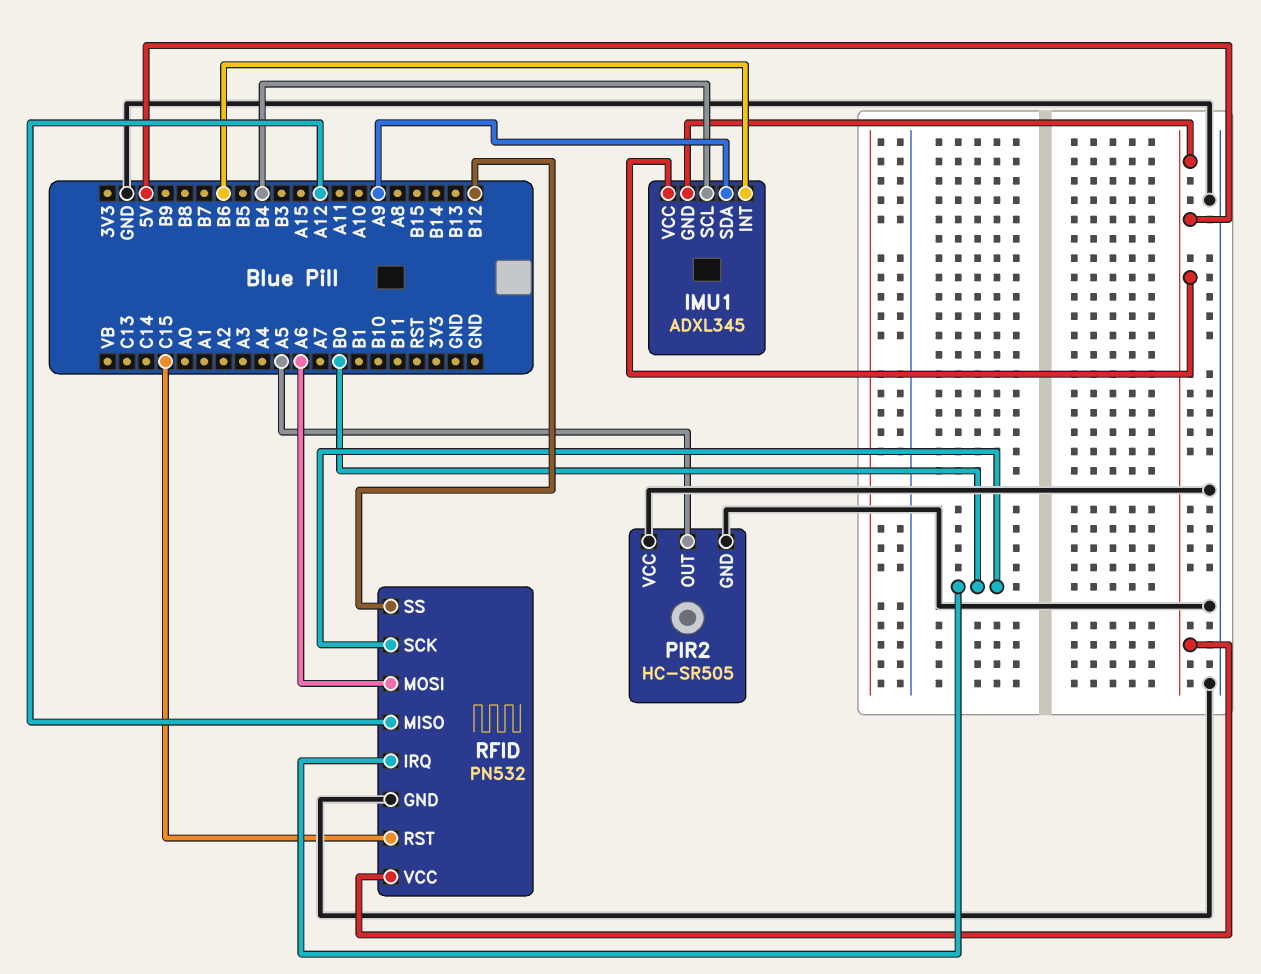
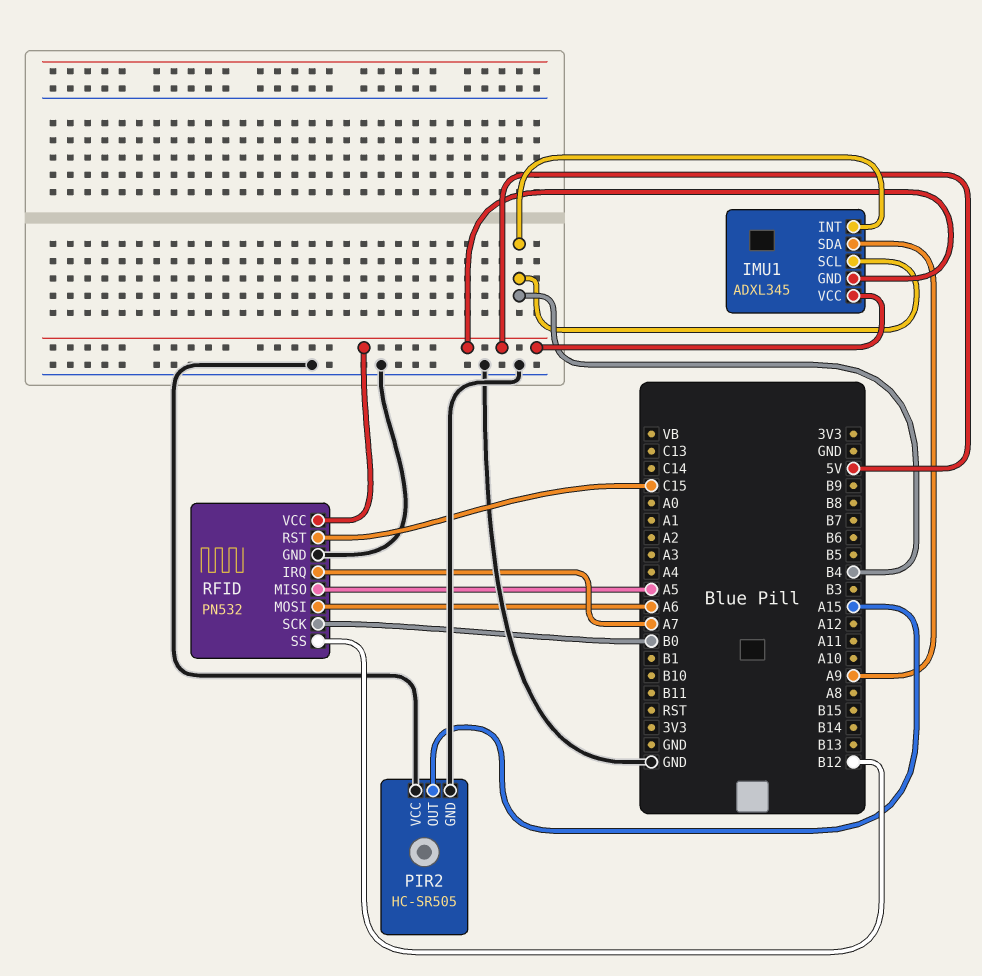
IMU1 pin INT: B6 -> B4
PIR2 pin OUT: A5 -> A15
RFID pin IRQ: B0 -> A7
RFID pin MISO: A12 -> A5

